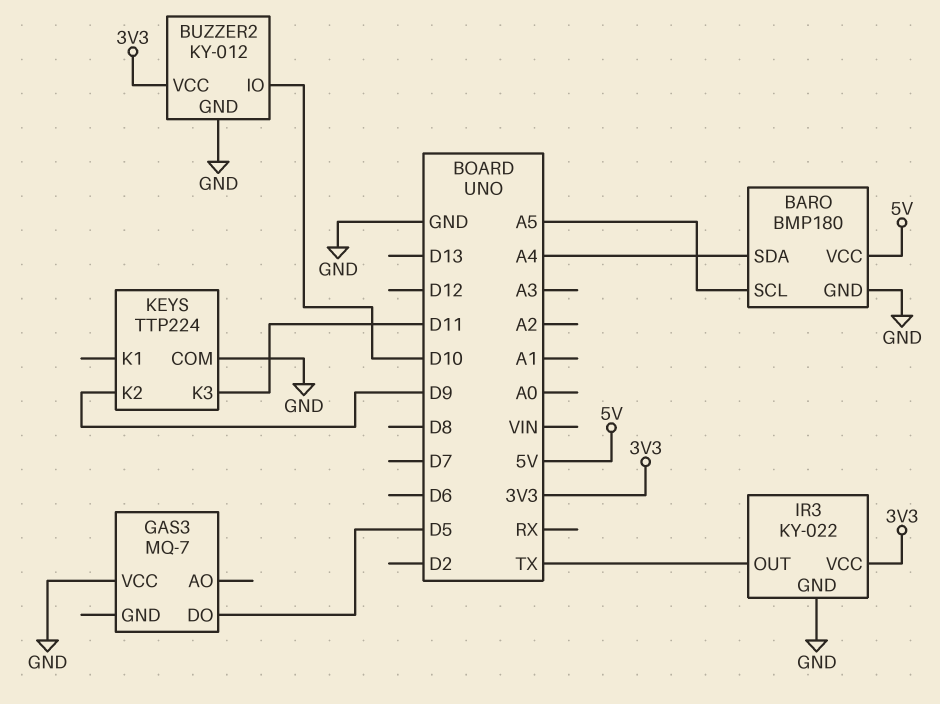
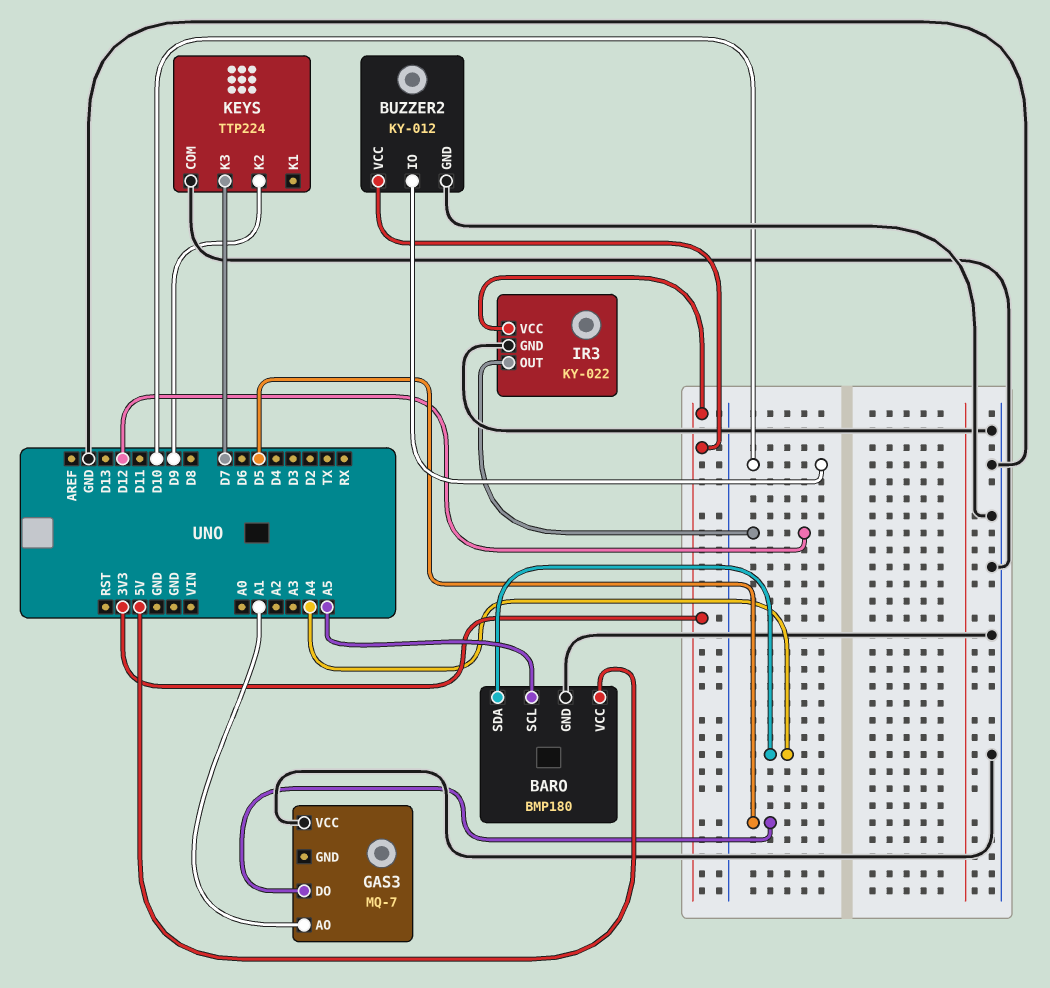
GAS3 pin AO: none -> A1
IR3 pin OUT: TX -> D12
KEYS pin K3: D11 -> D7

